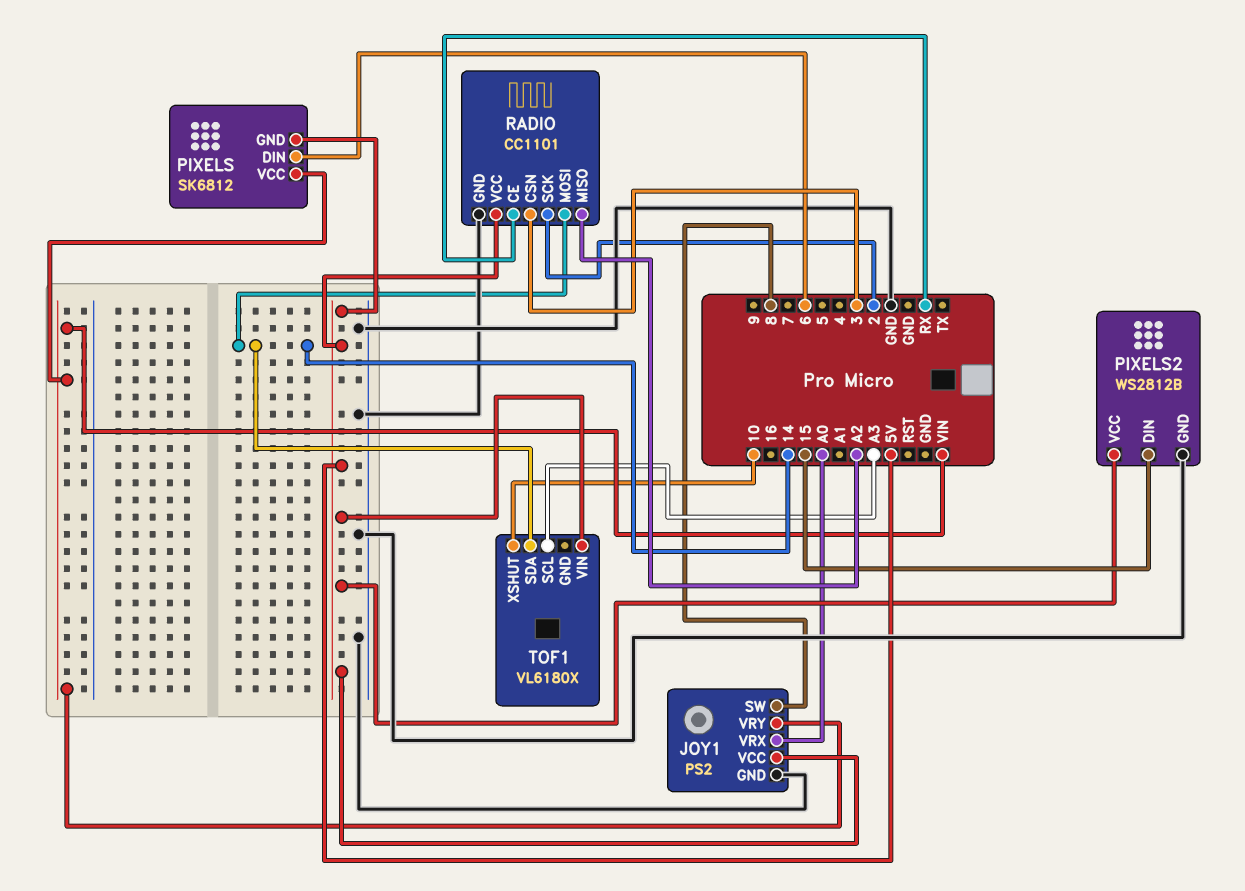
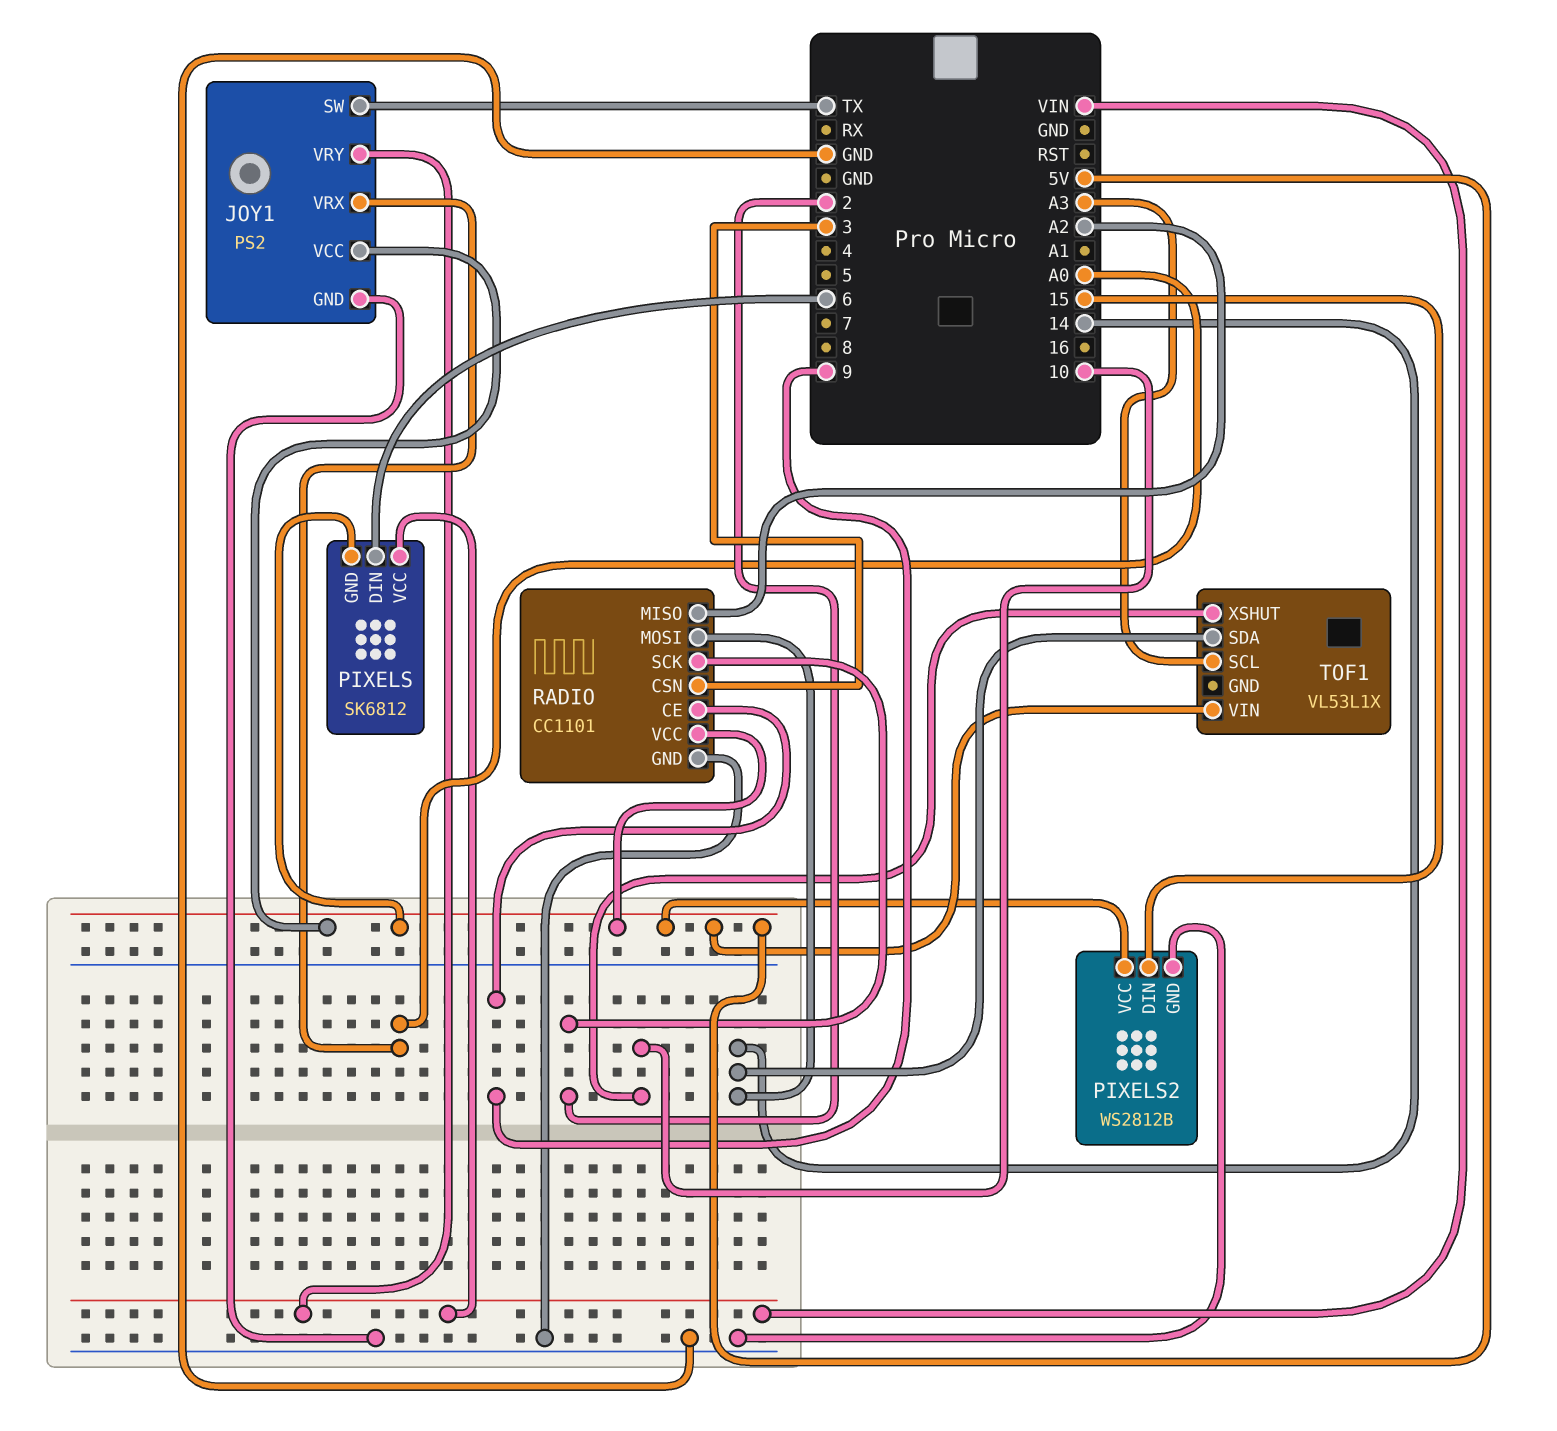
JOY1 pin SW: 8 -> TX
RADIO pin CE: RX -> 9
TOF1: VL6180X -> VL53L1X

